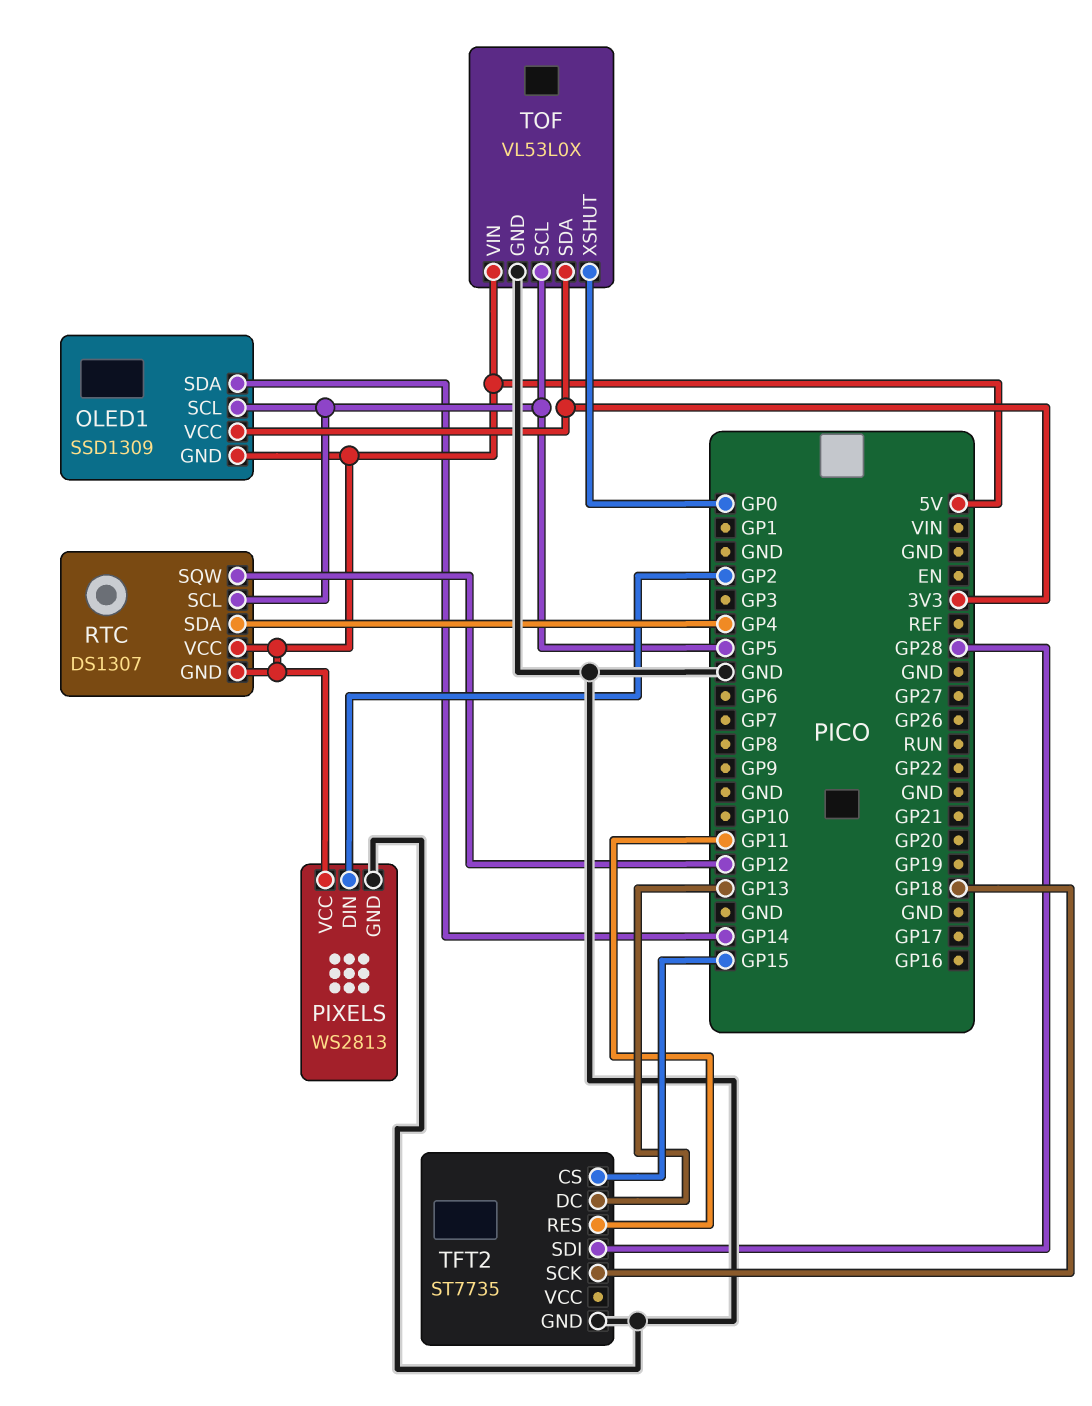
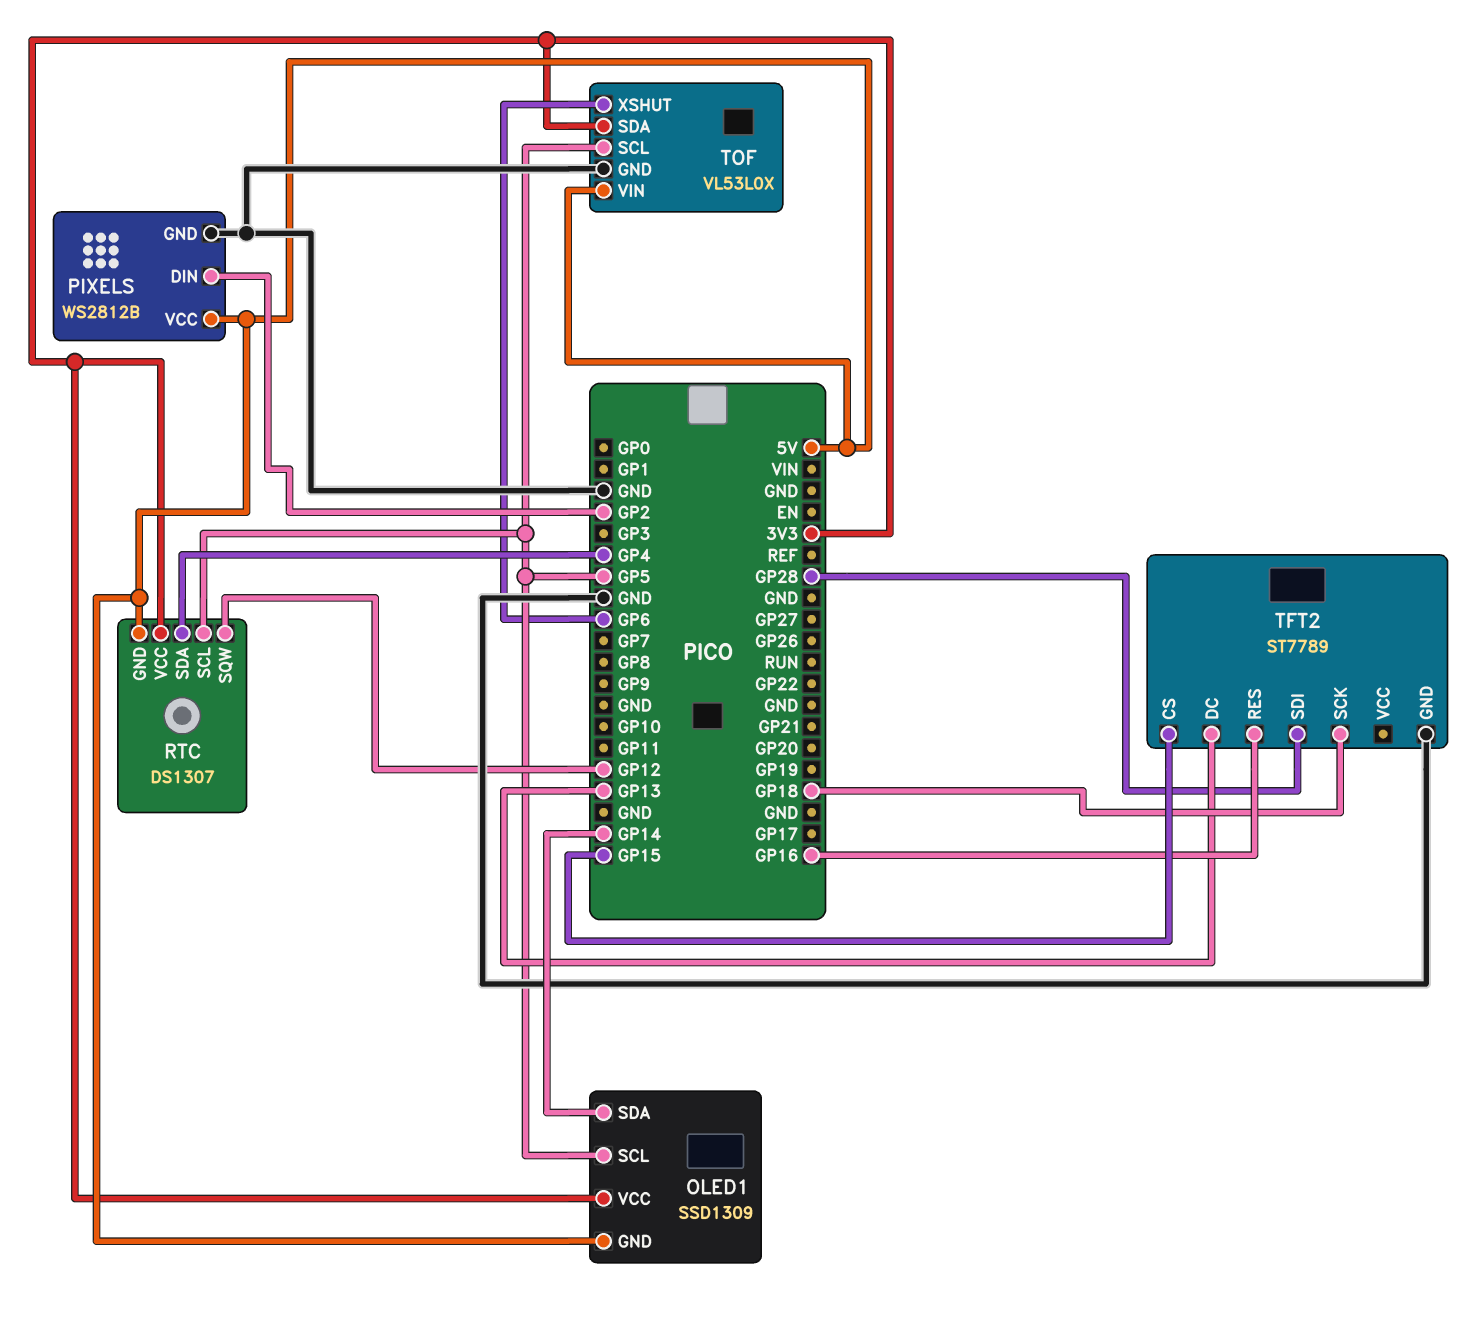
PIXELS: WS2813 -> WS2812B
RTC pin VCC: 5V -> 3V3
TFT2: ST7735 -> ST7789
TFT2 pin RES: GP11 -> GP16
TOF pin XSHUT: GP0 -> GP6

